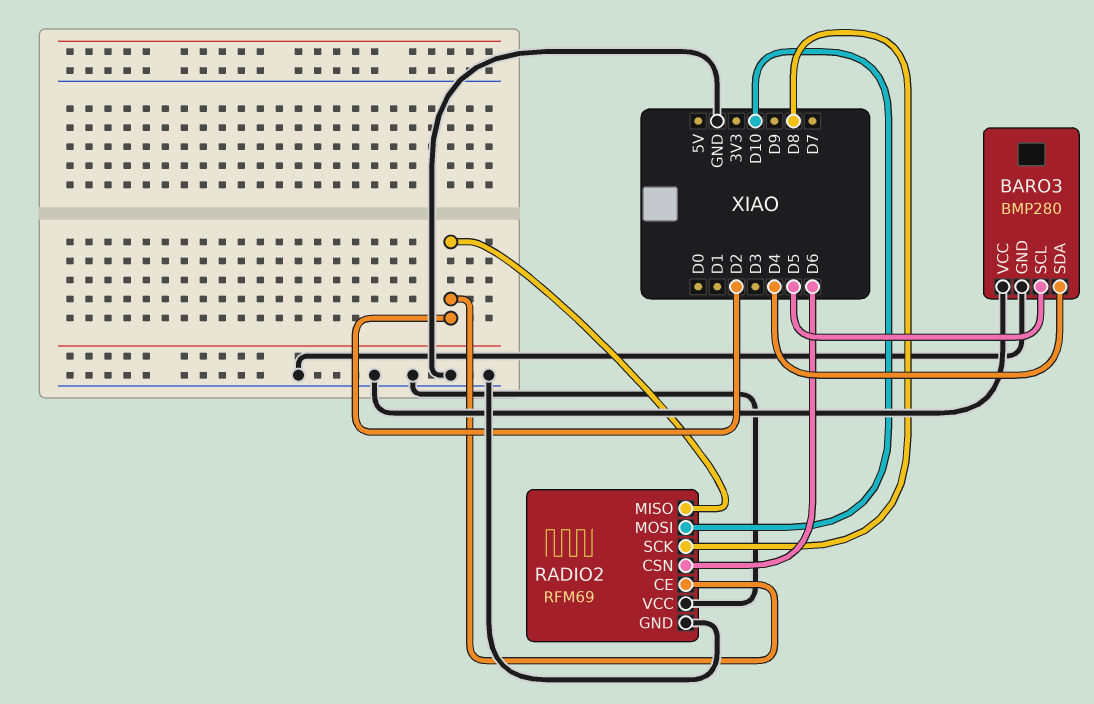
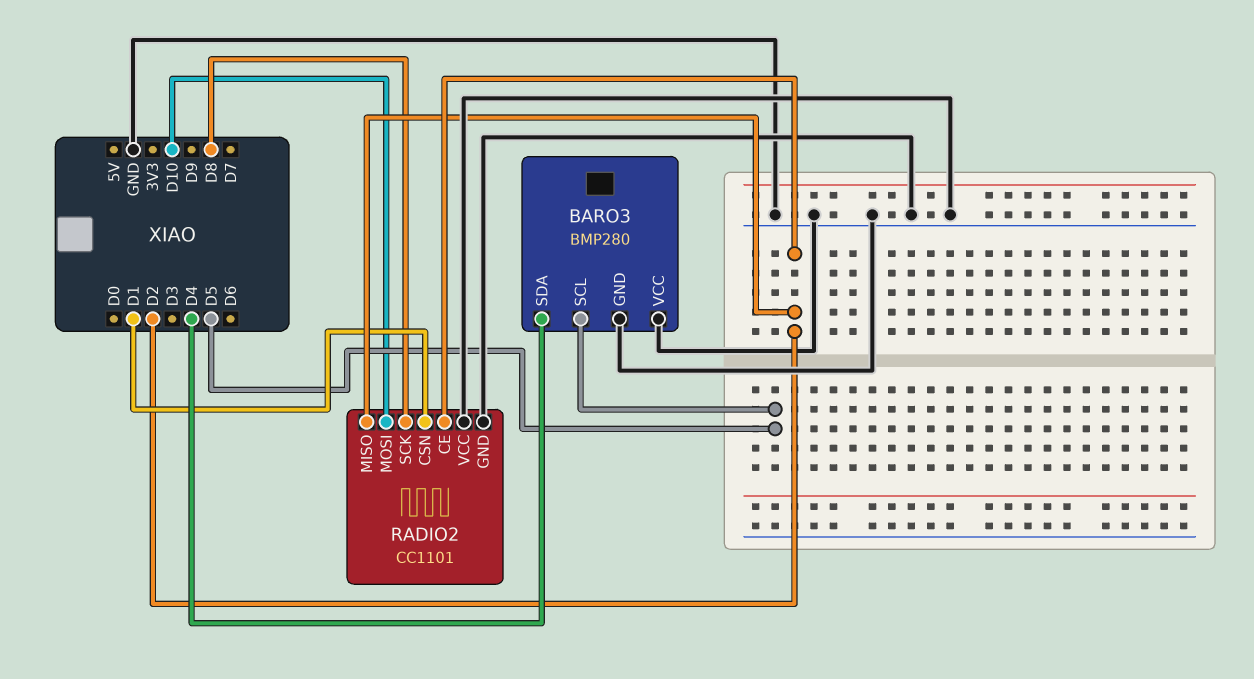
RADIO2: RFM69 -> CC1101
RADIO2 pin CSN: D6 -> D1

